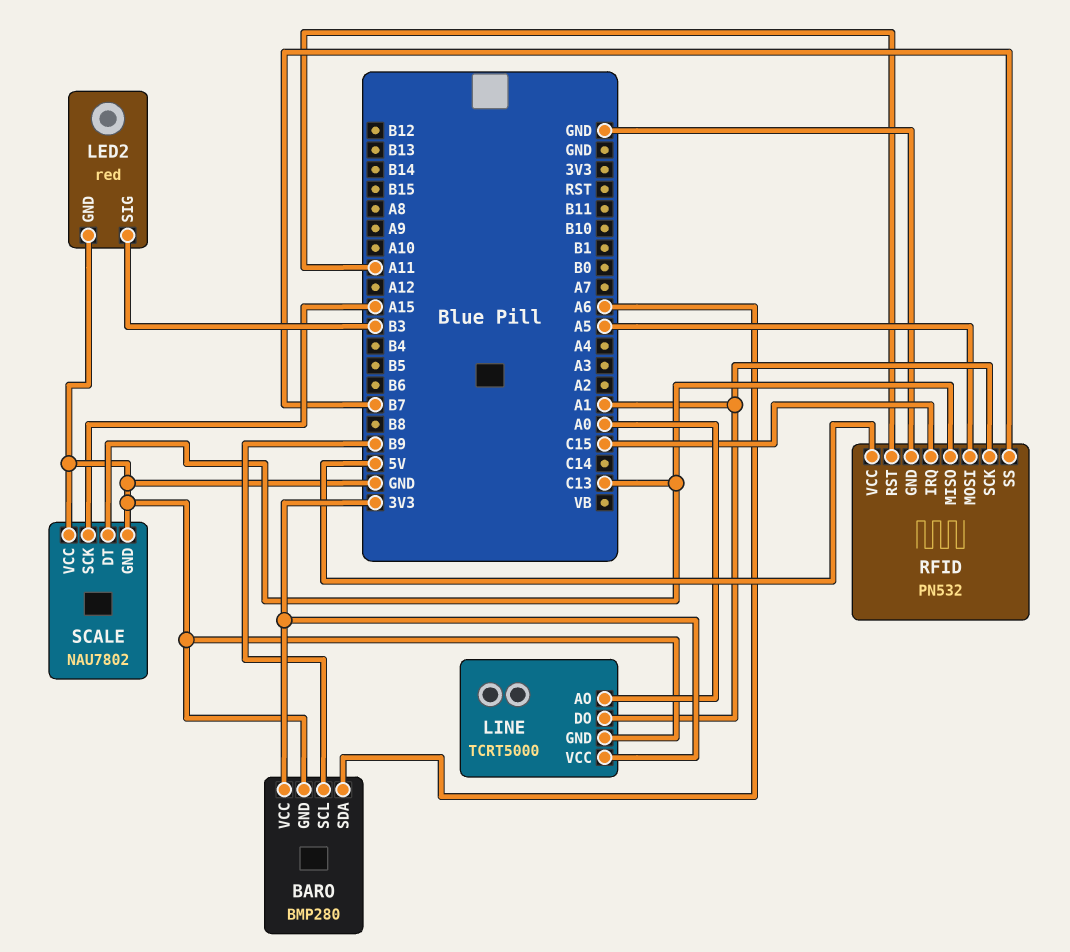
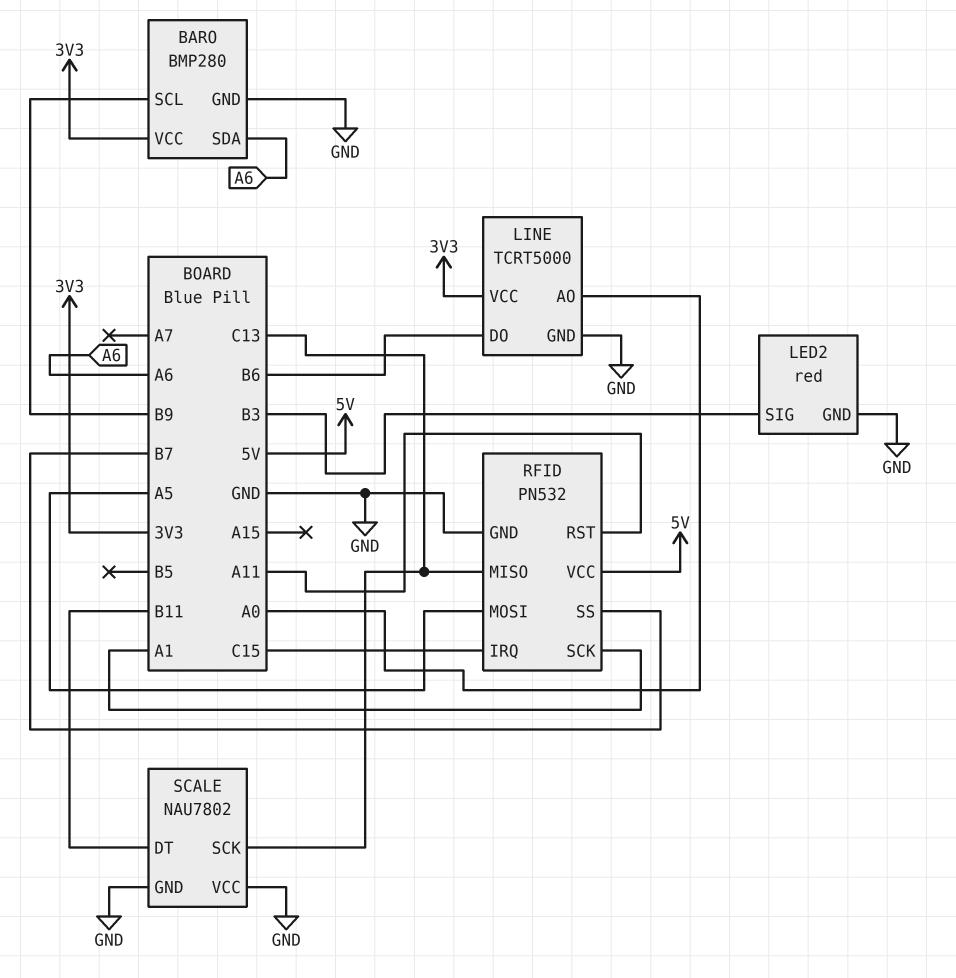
LINE pin DO: A1 -> B6
SCALE pin DT: C13 -> B11
SCALE pin SCK: A15 -> C13

